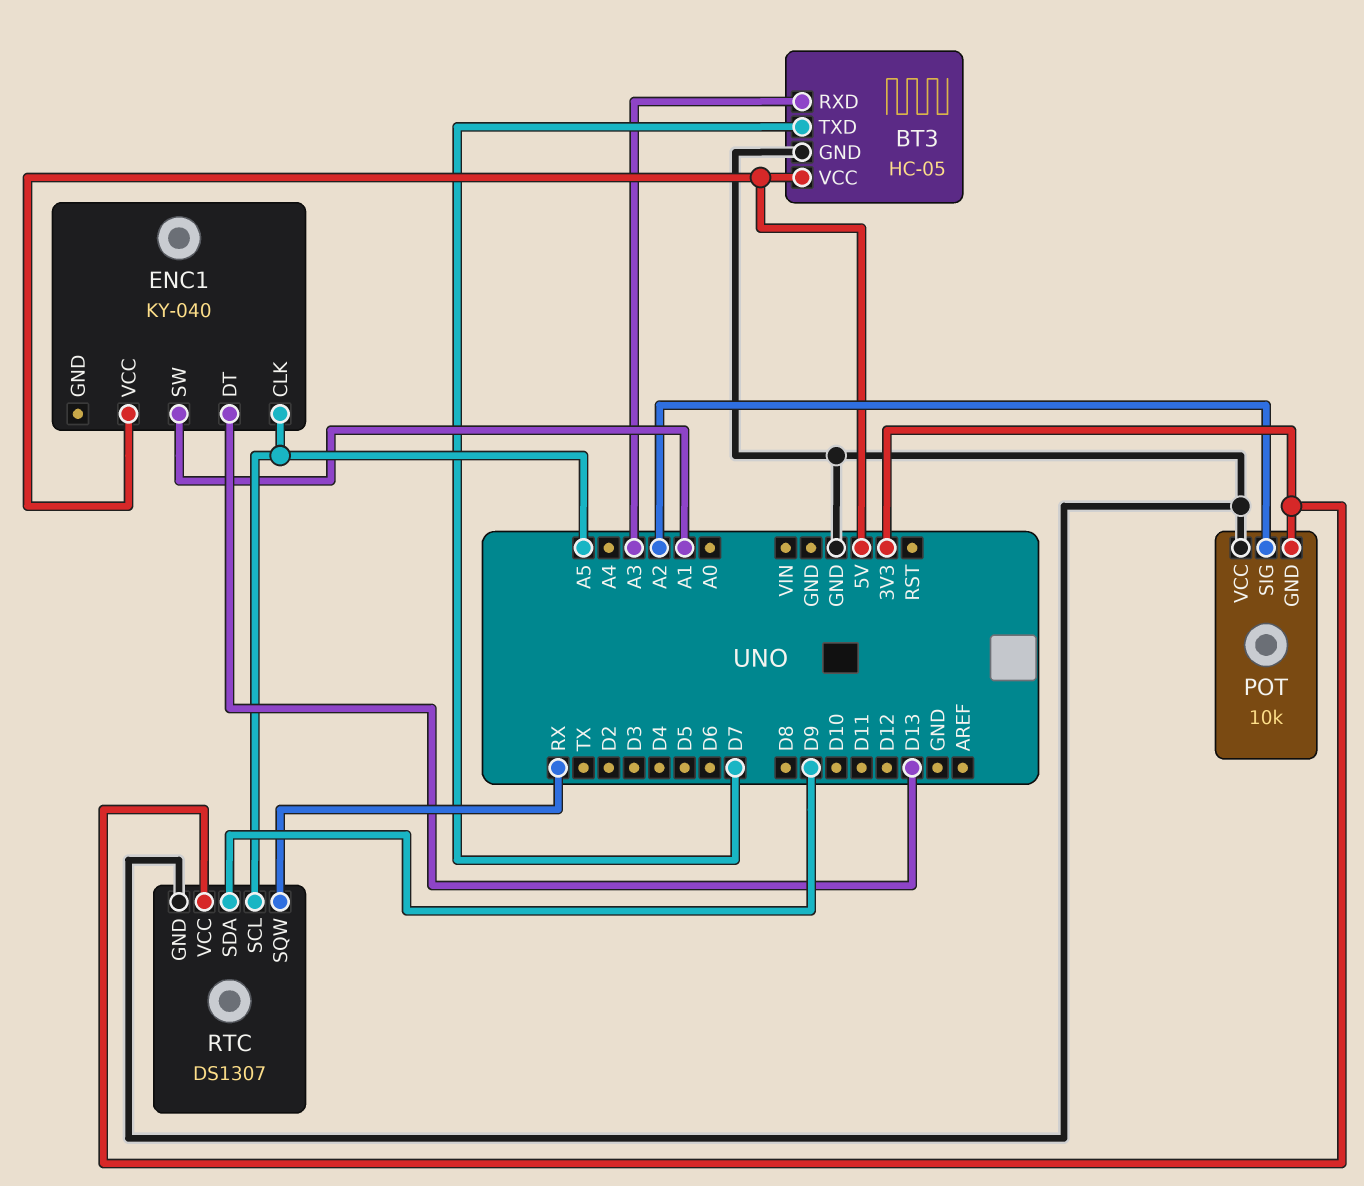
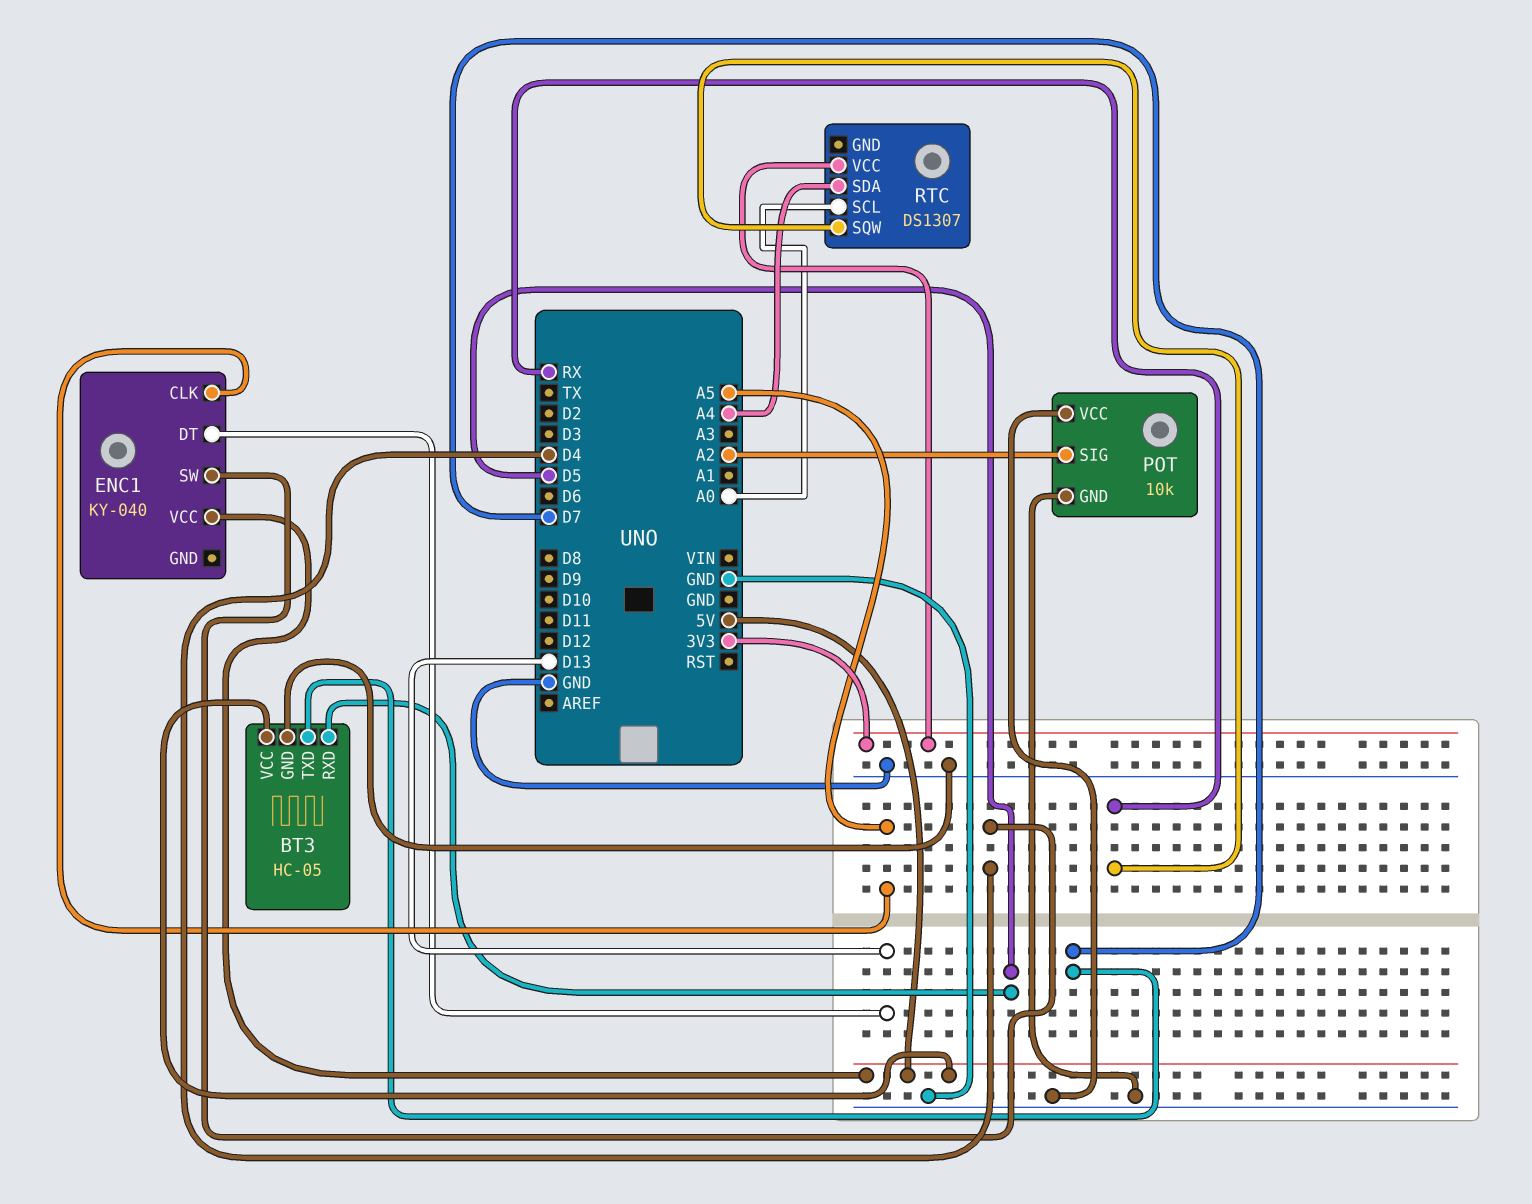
BT3 pin RXD: A3 -> D5
ENC1 pin SW: A1 -> D4
POT pin GND: 3V3 -> GND
RTC pin GND: GND -> none
RTC pin SCL: A5 -> A0
RTC pin SDA: D9 -> A4

